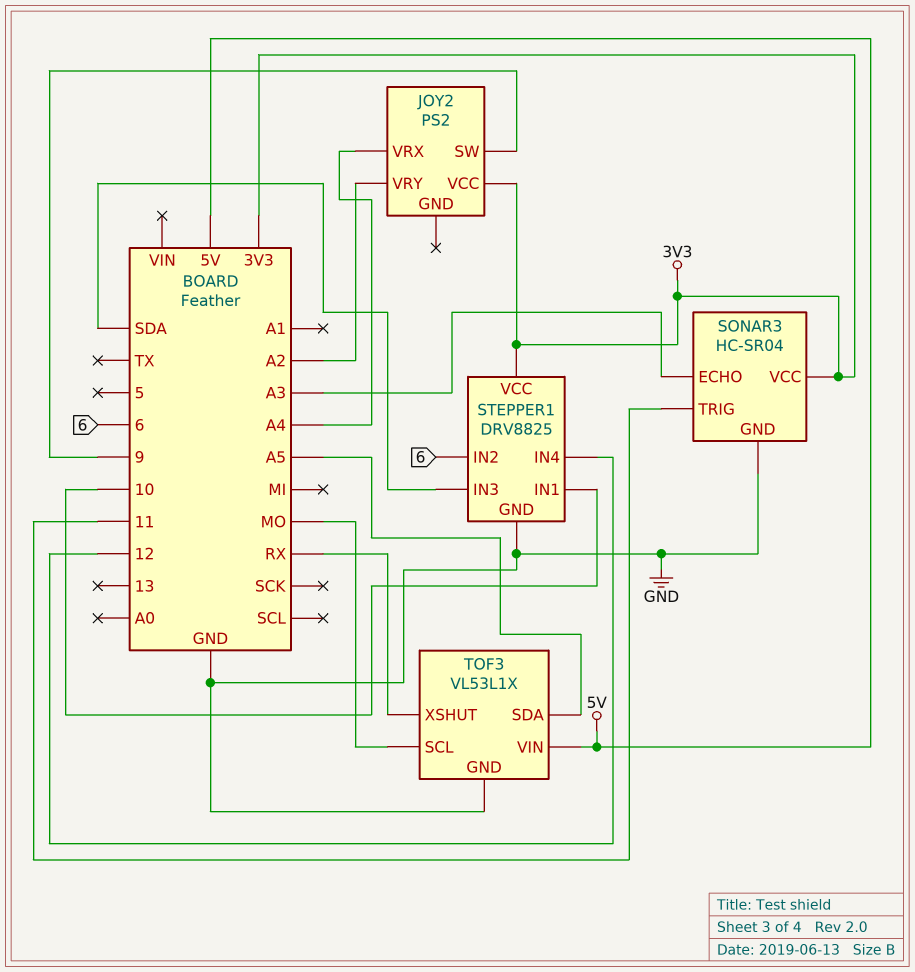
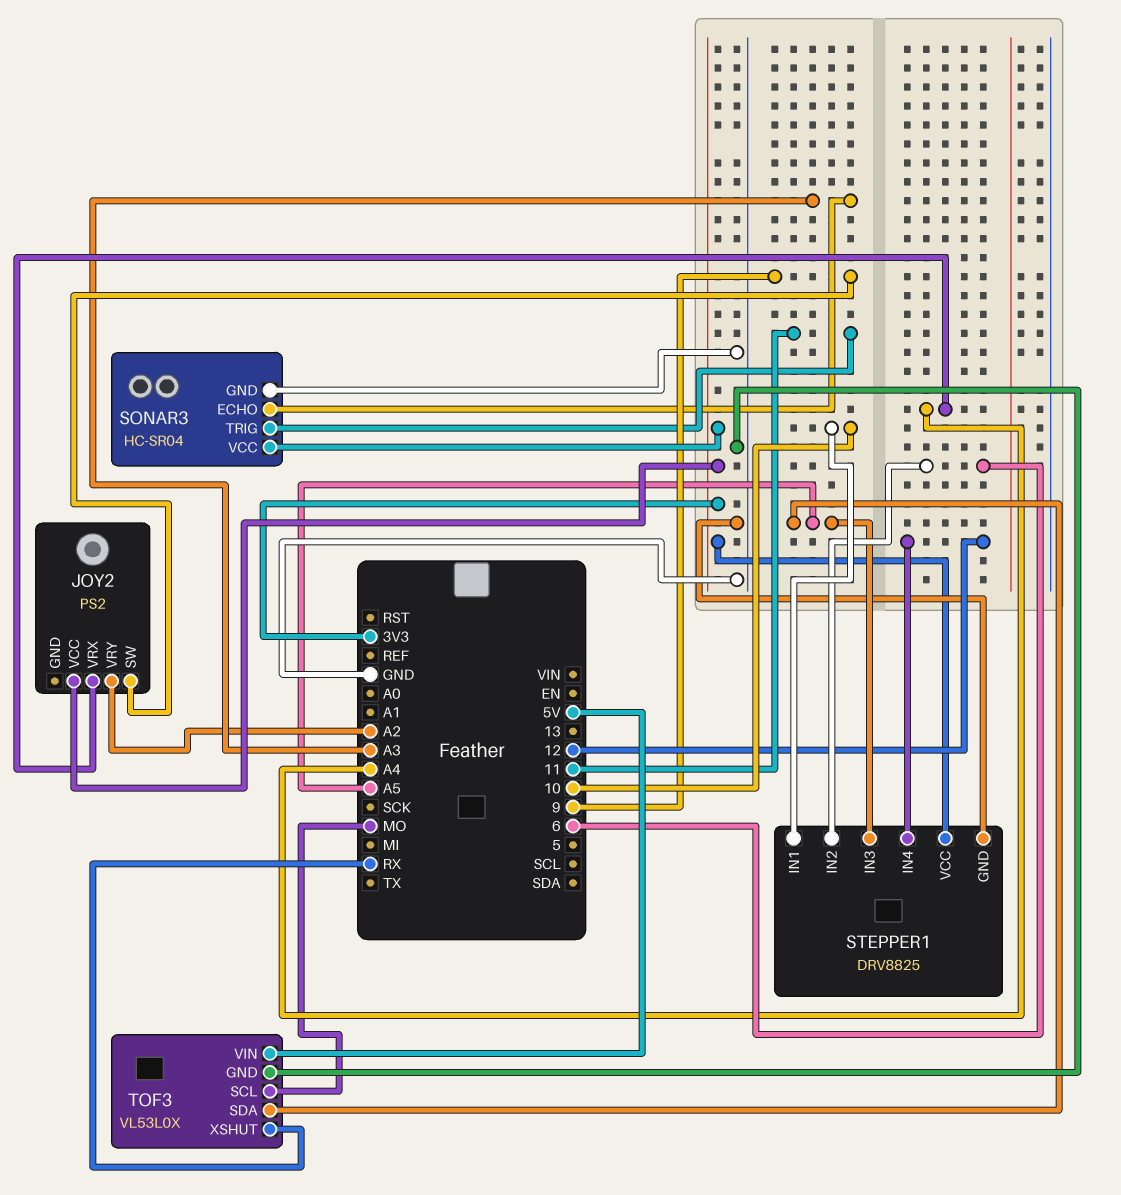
STEPPER1 pin IN3: SDA -> A5
TOF3: VL53L1X -> VL53L0X

